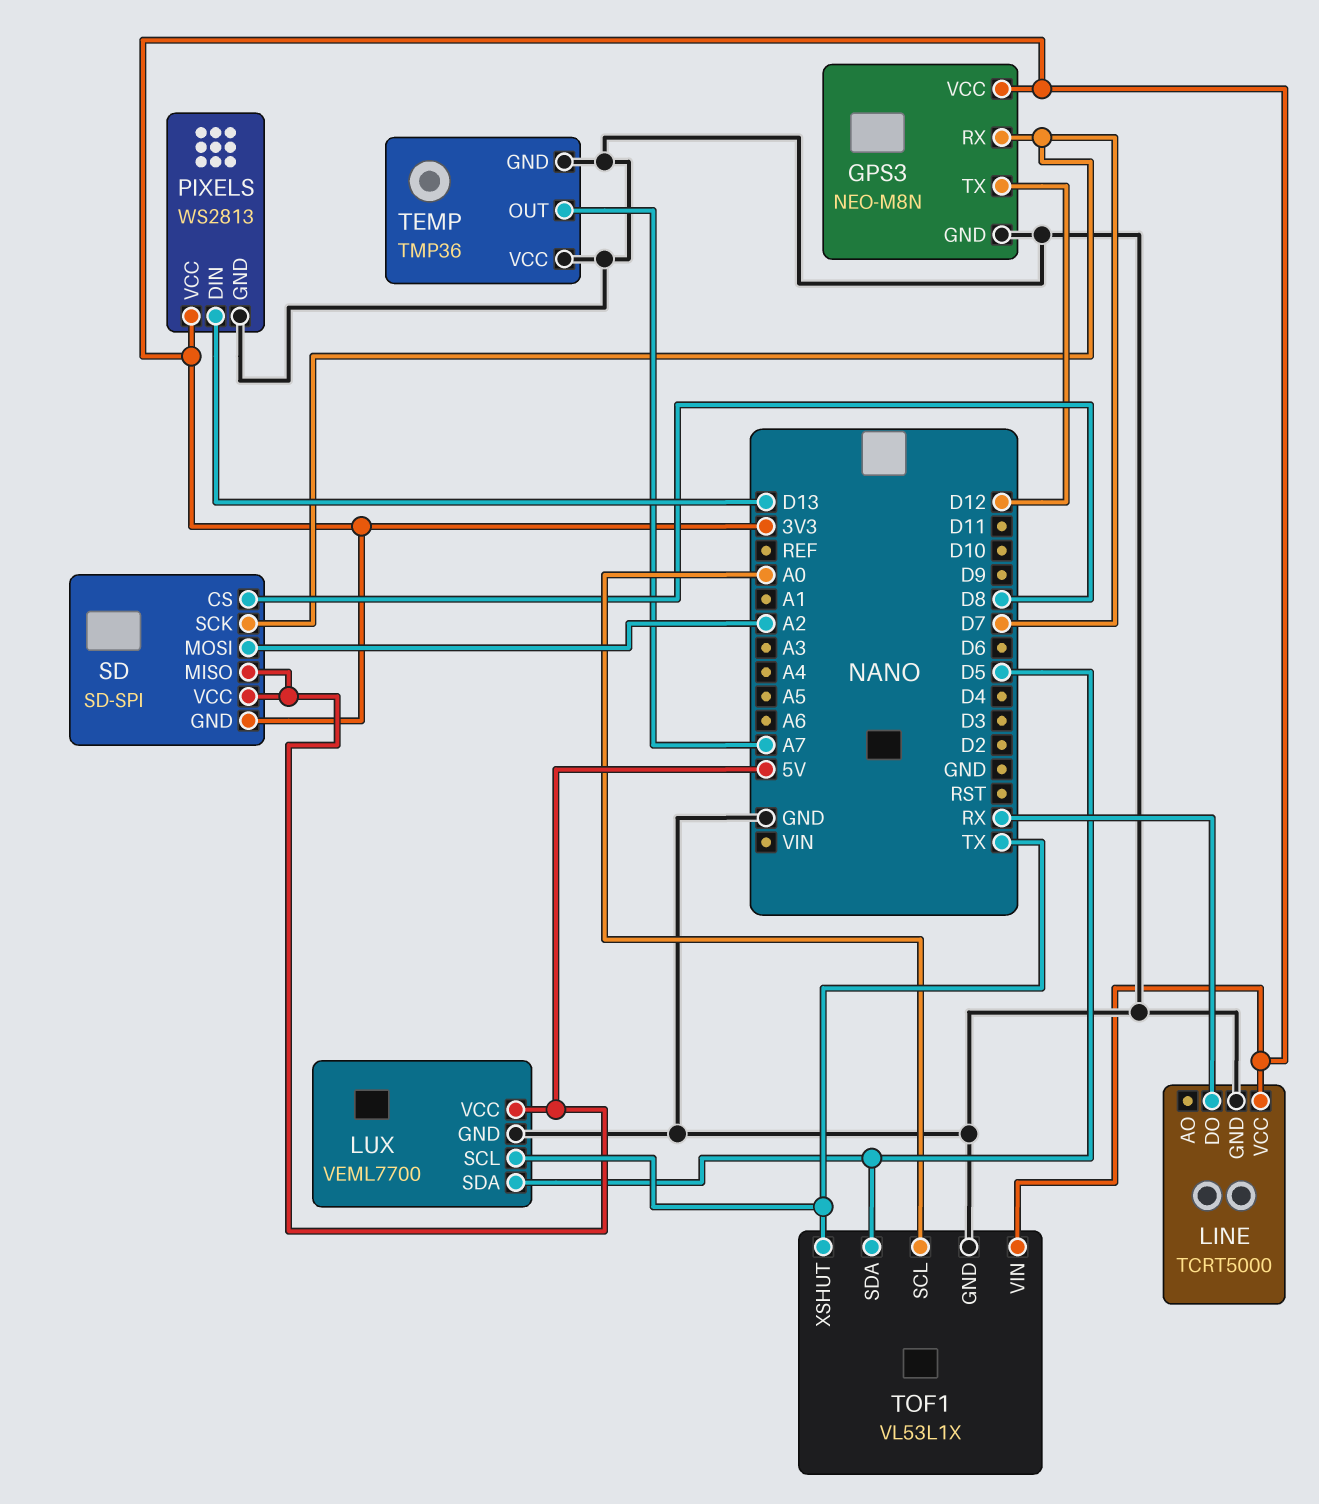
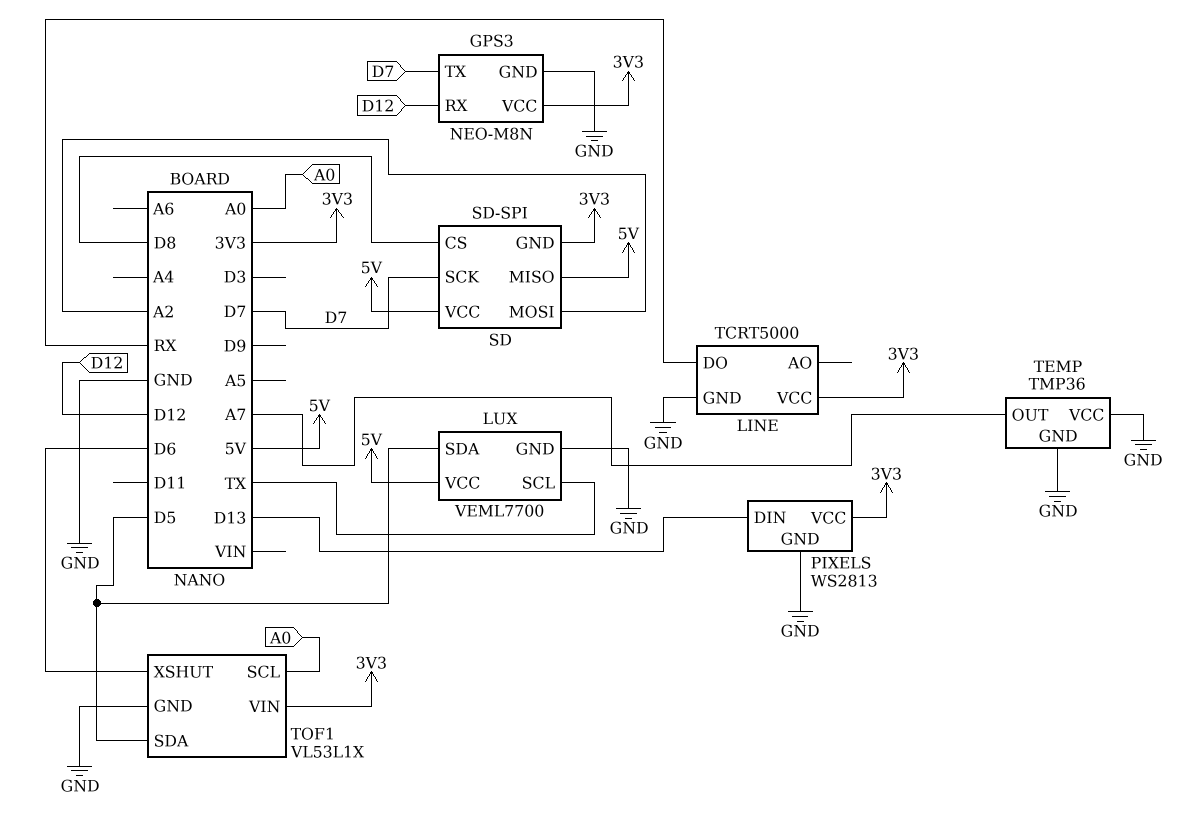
GPS3 pin RX: D7 -> D12
GPS3 pin TX: D12 -> D7
TOF1 pin XSHUT: TX -> D6

